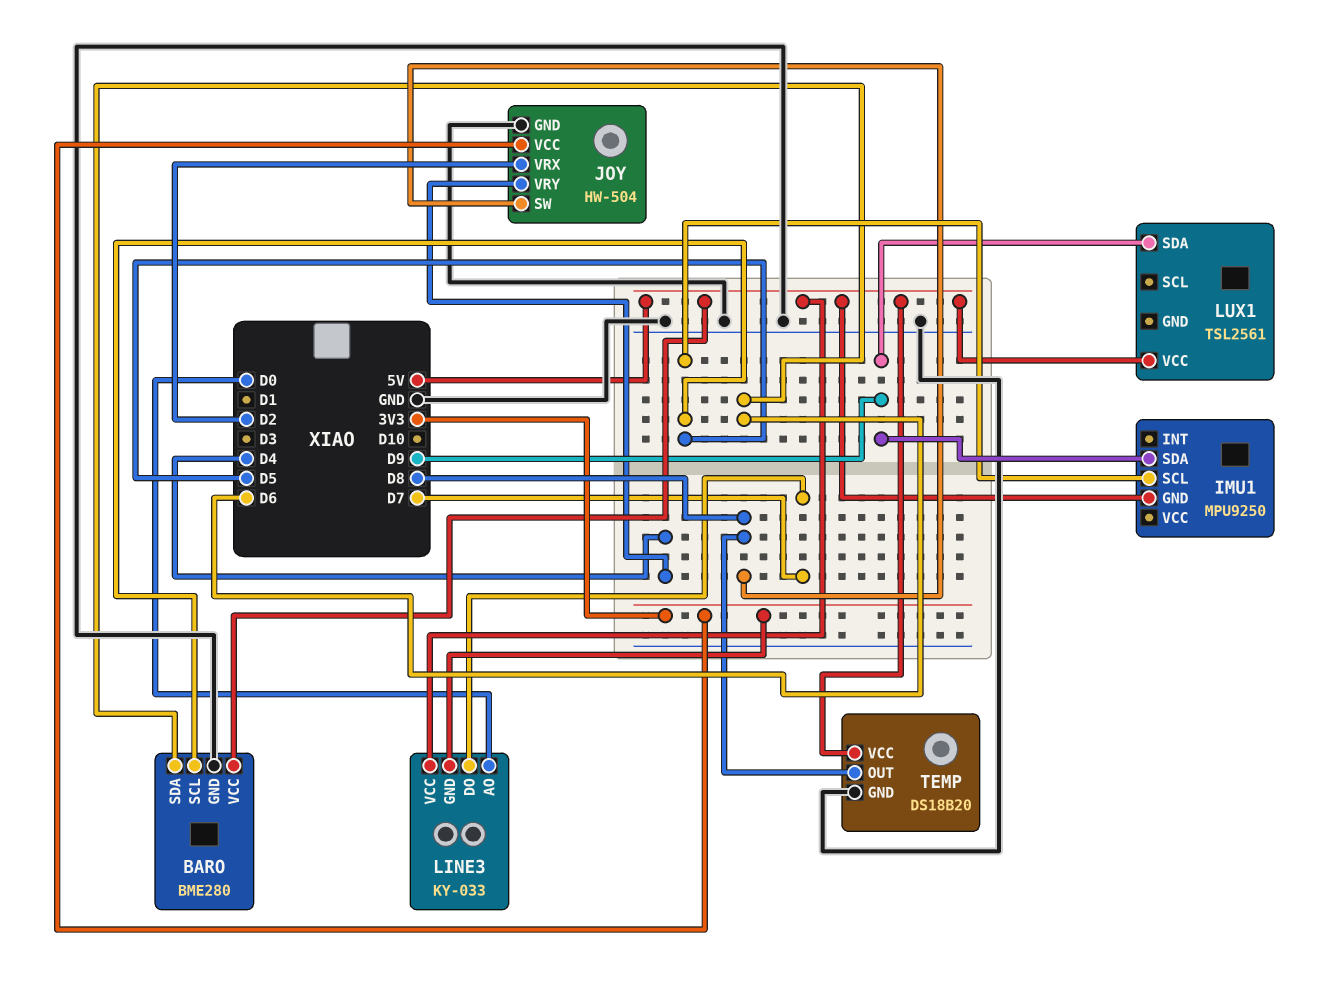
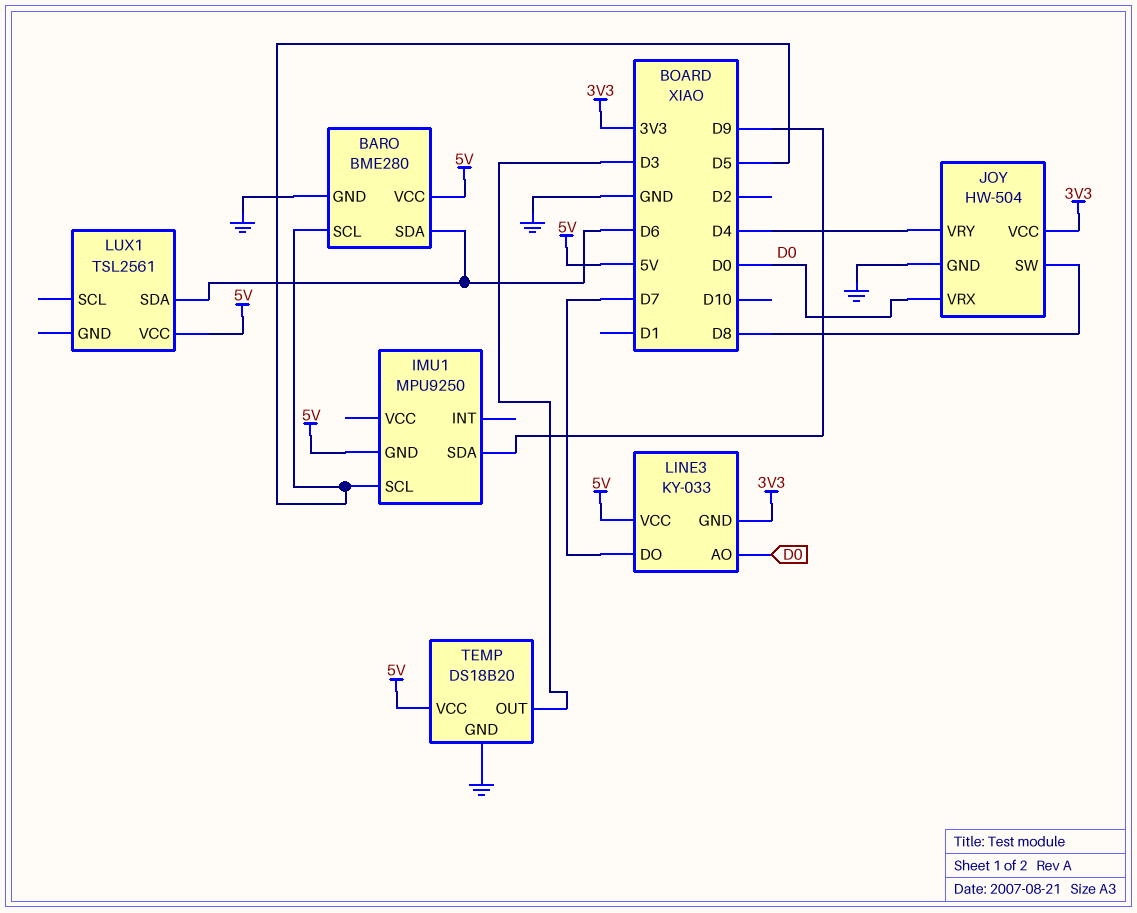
JOY pin VRX: D2 -> D0
LUX1 pin SDA: D9 -> D6
TEMP pin OUT: D8 -> D3

